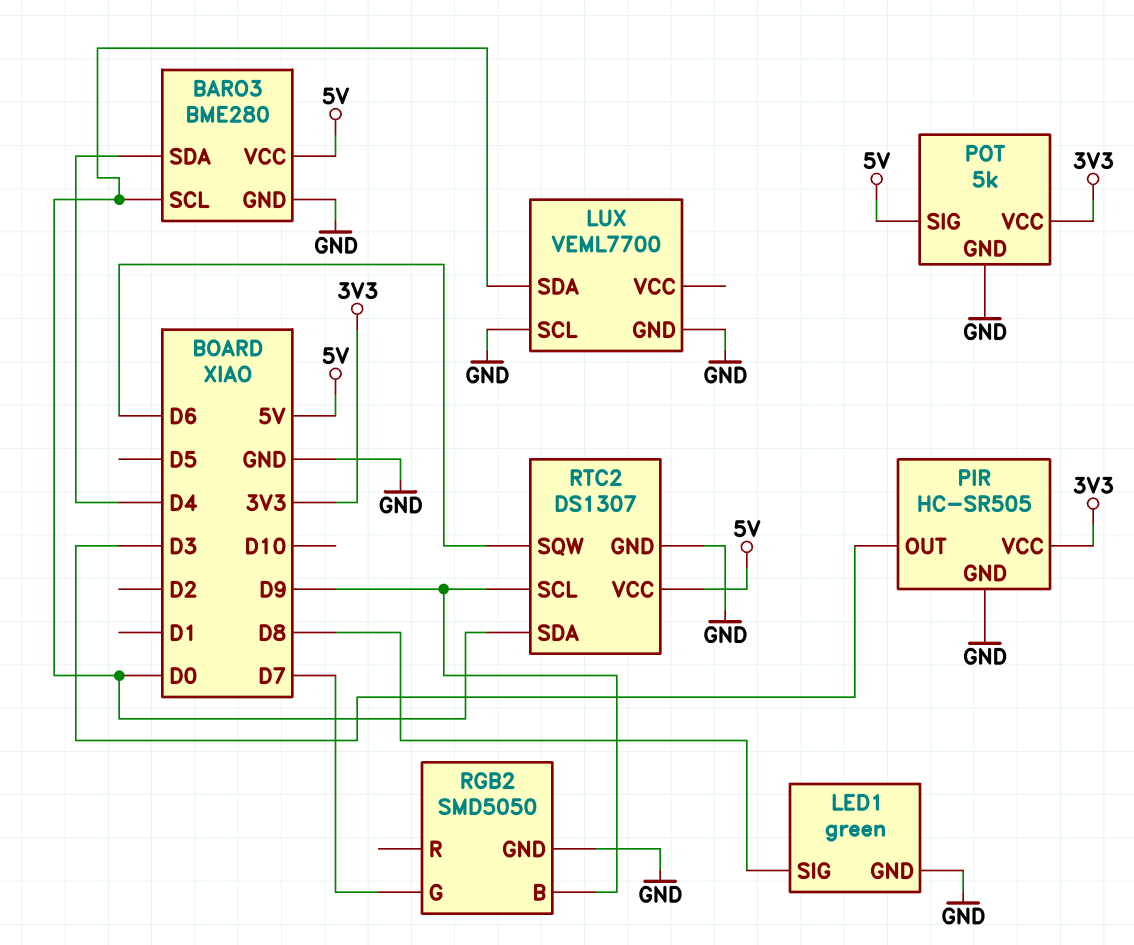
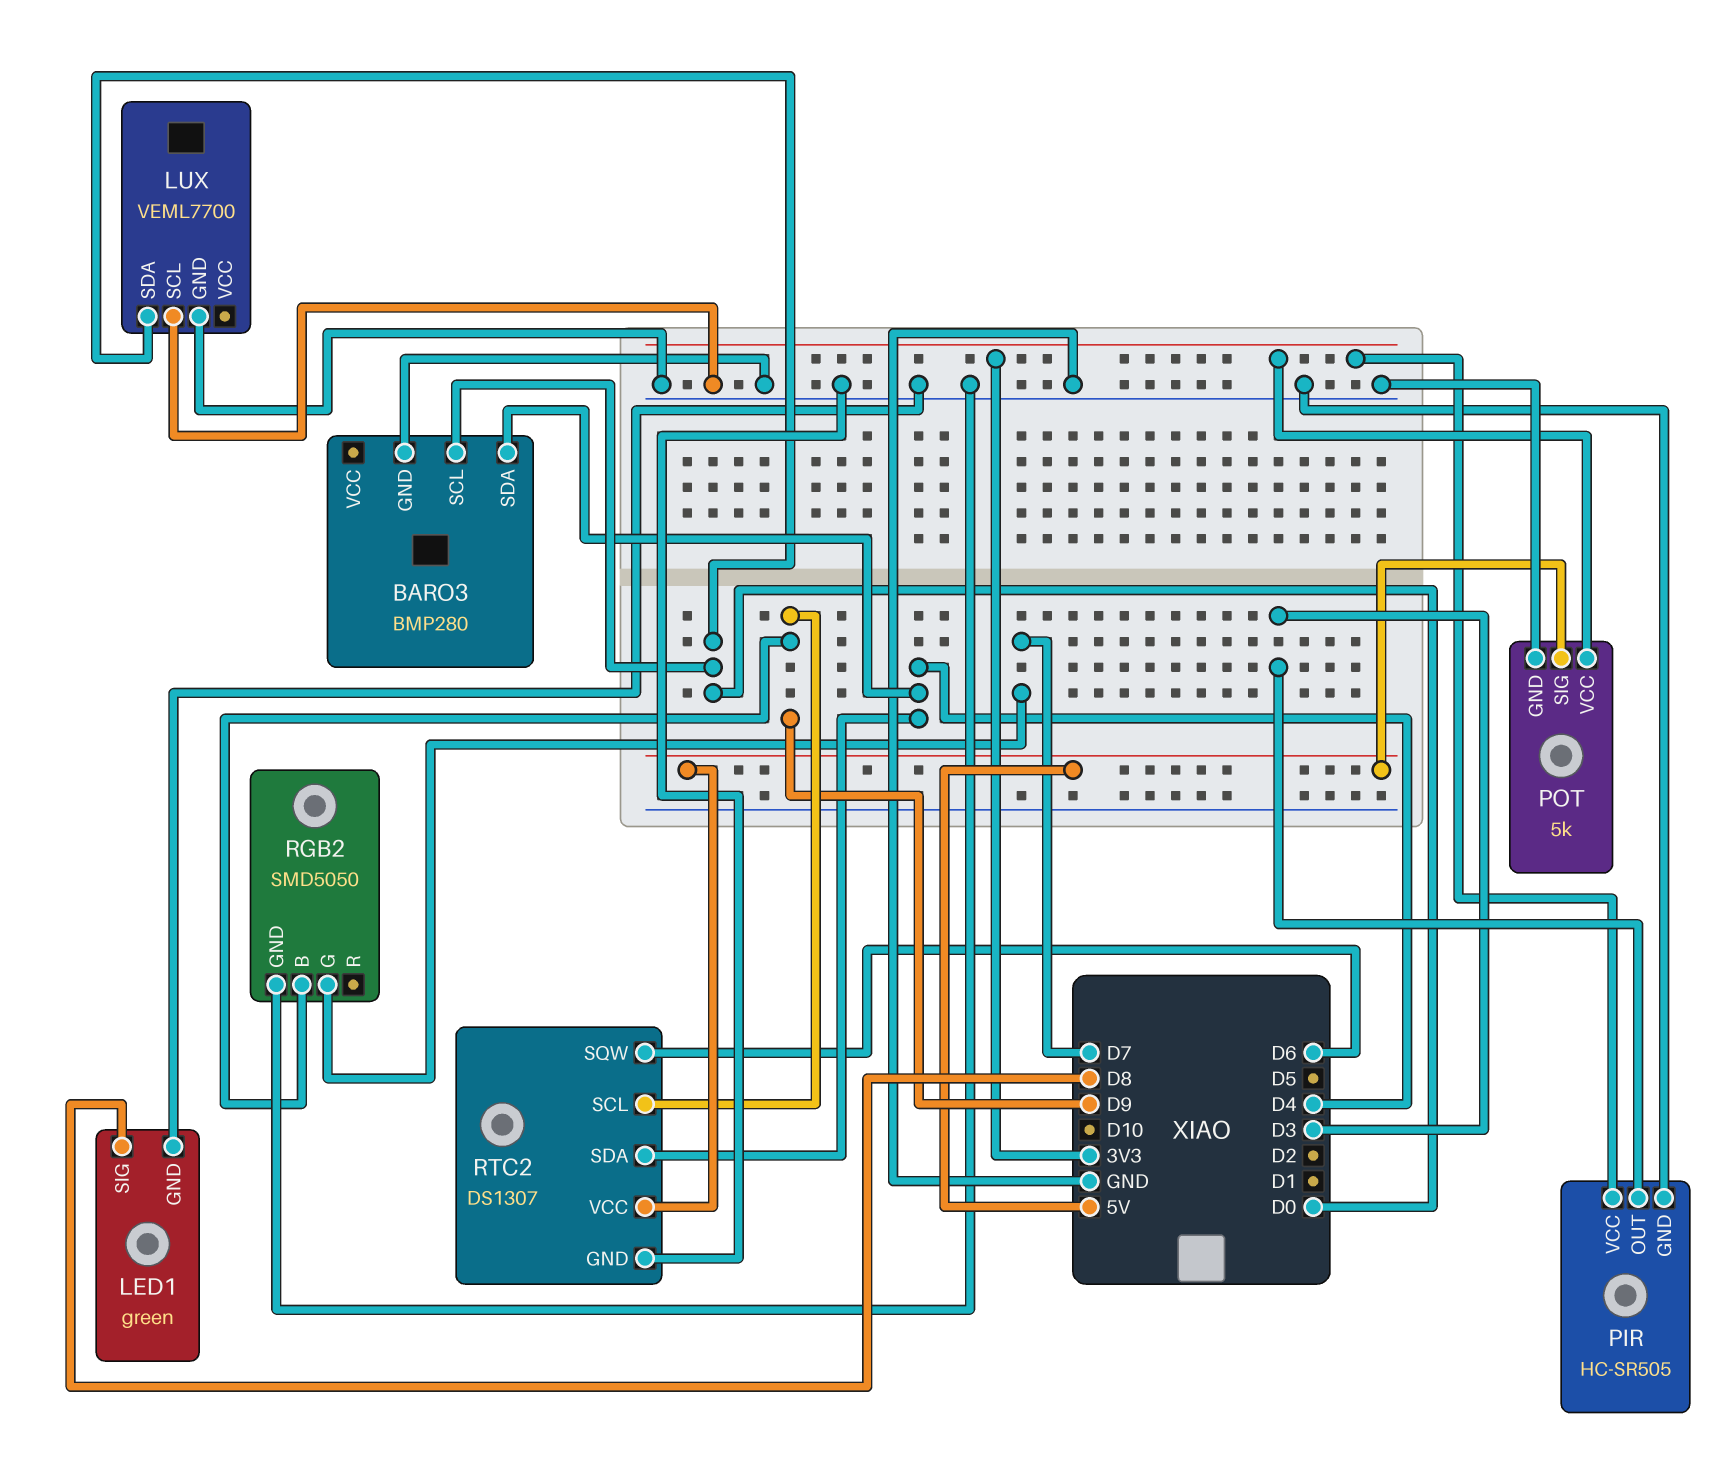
BARO3: BME280 -> BMP280
BARO3 pin VCC: 5V -> none
RTC2 pin SDA: D0 -> D4

